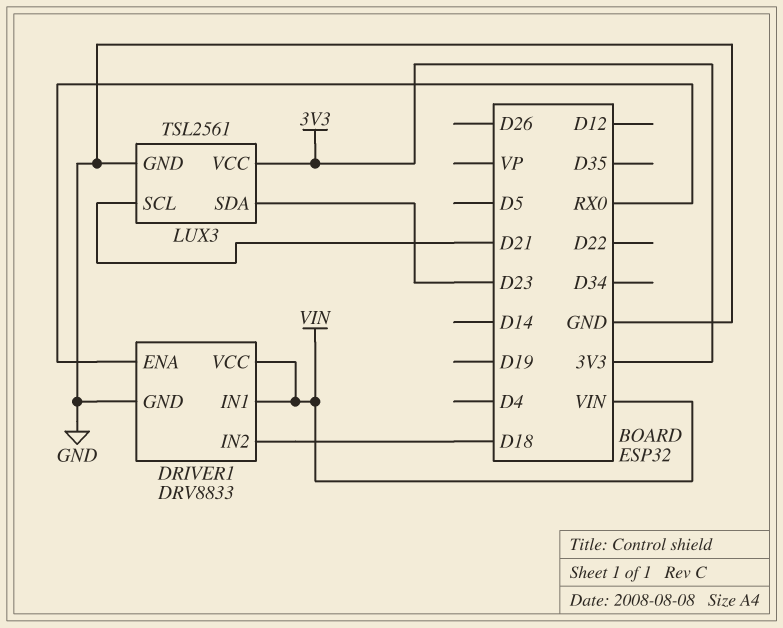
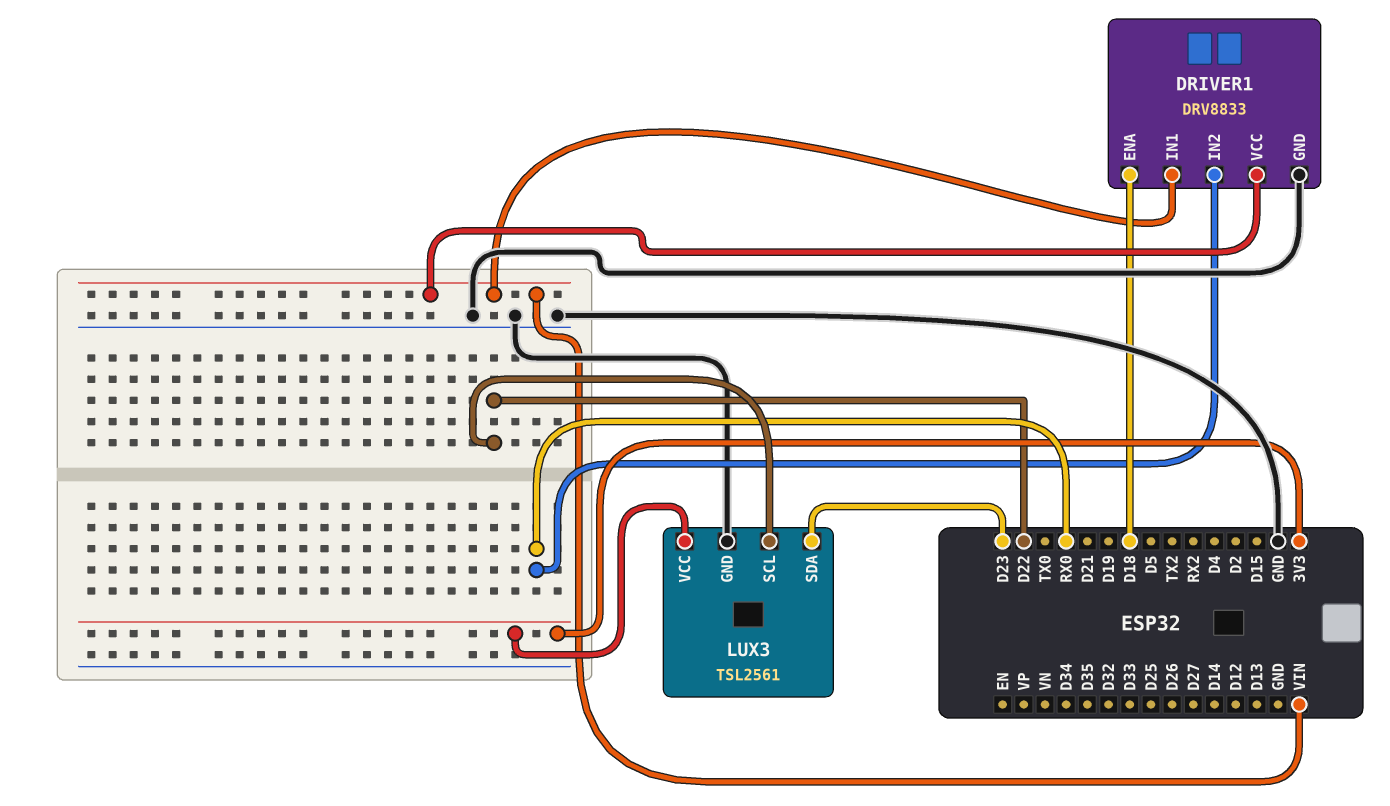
DRIVER1 pin ENA: RX0 -> D18
DRIVER1 pin IN2: D18 -> RX0
LUX3 pin SCL: D21 -> D22

